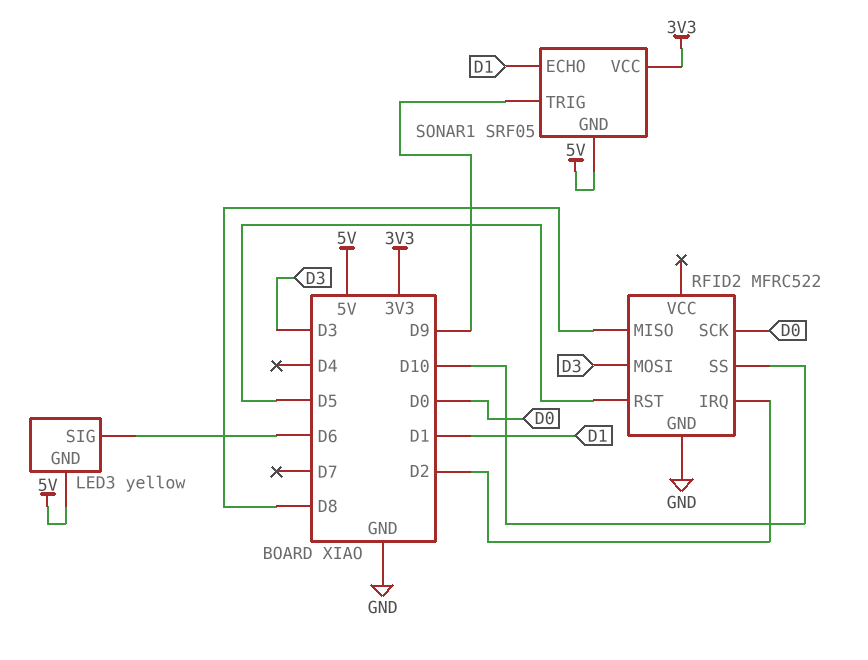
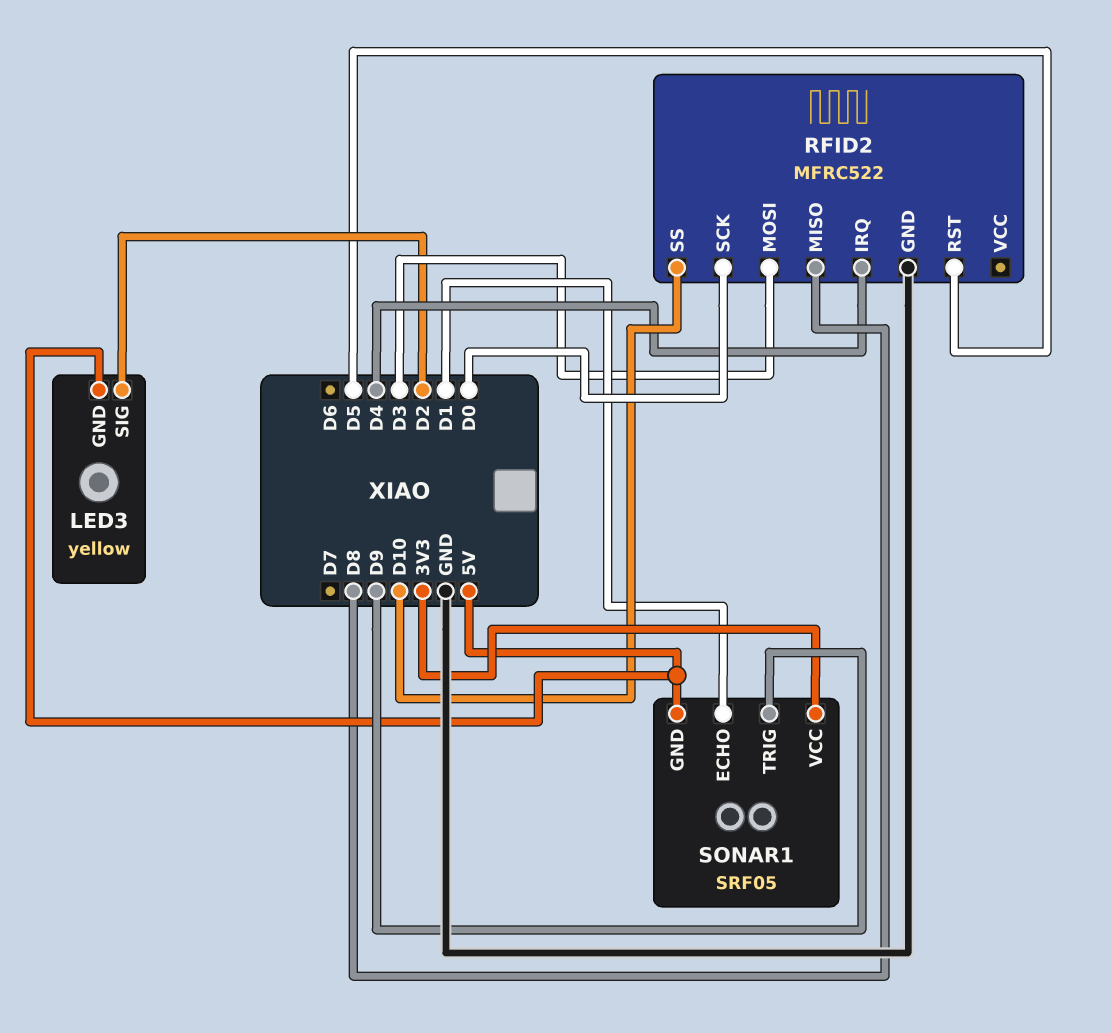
LED3 pin SIG: D6 -> D2
RFID2 pin IRQ: D2 -> D4

